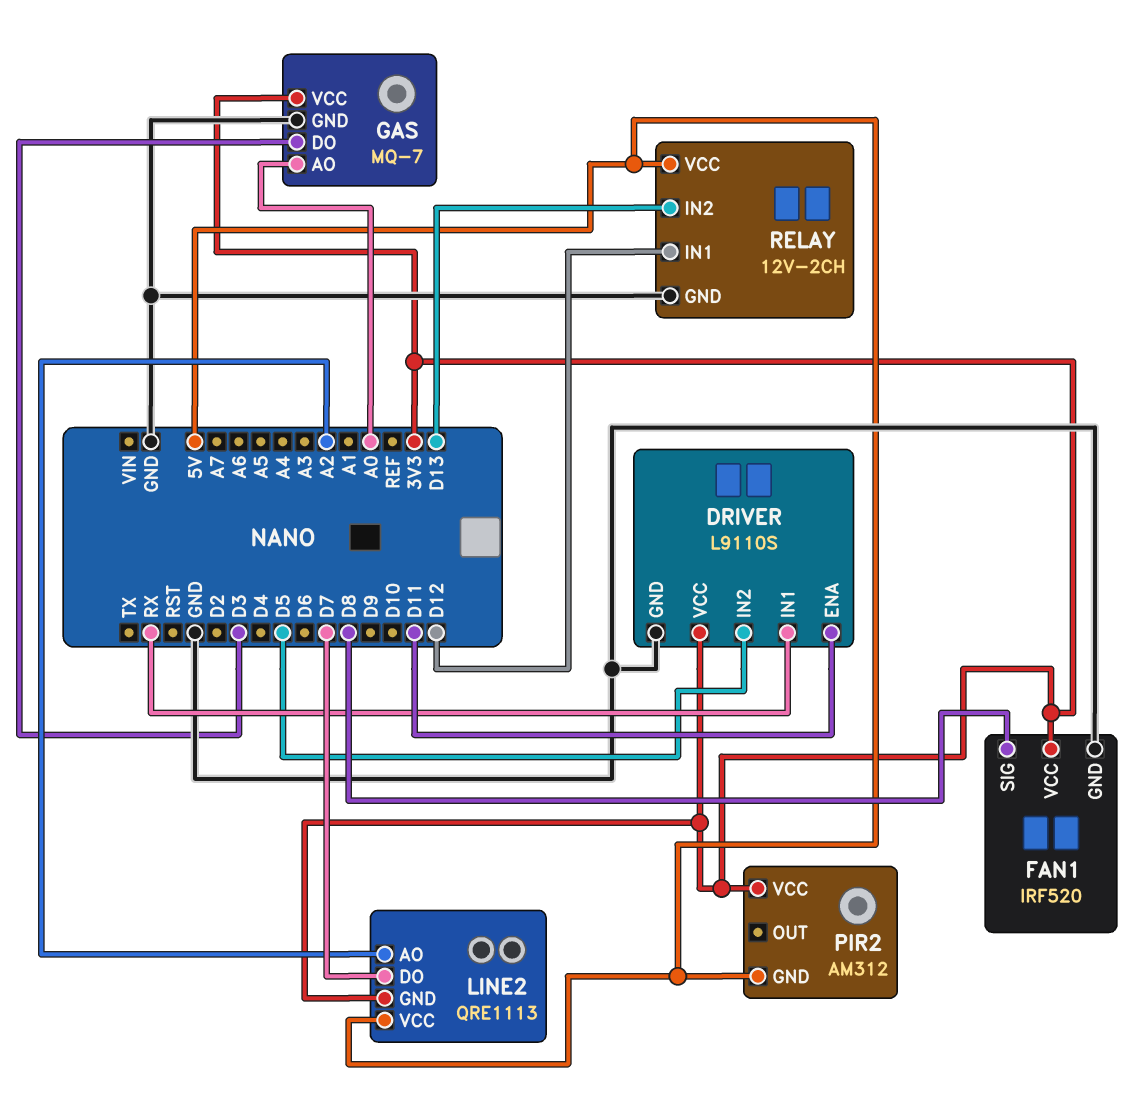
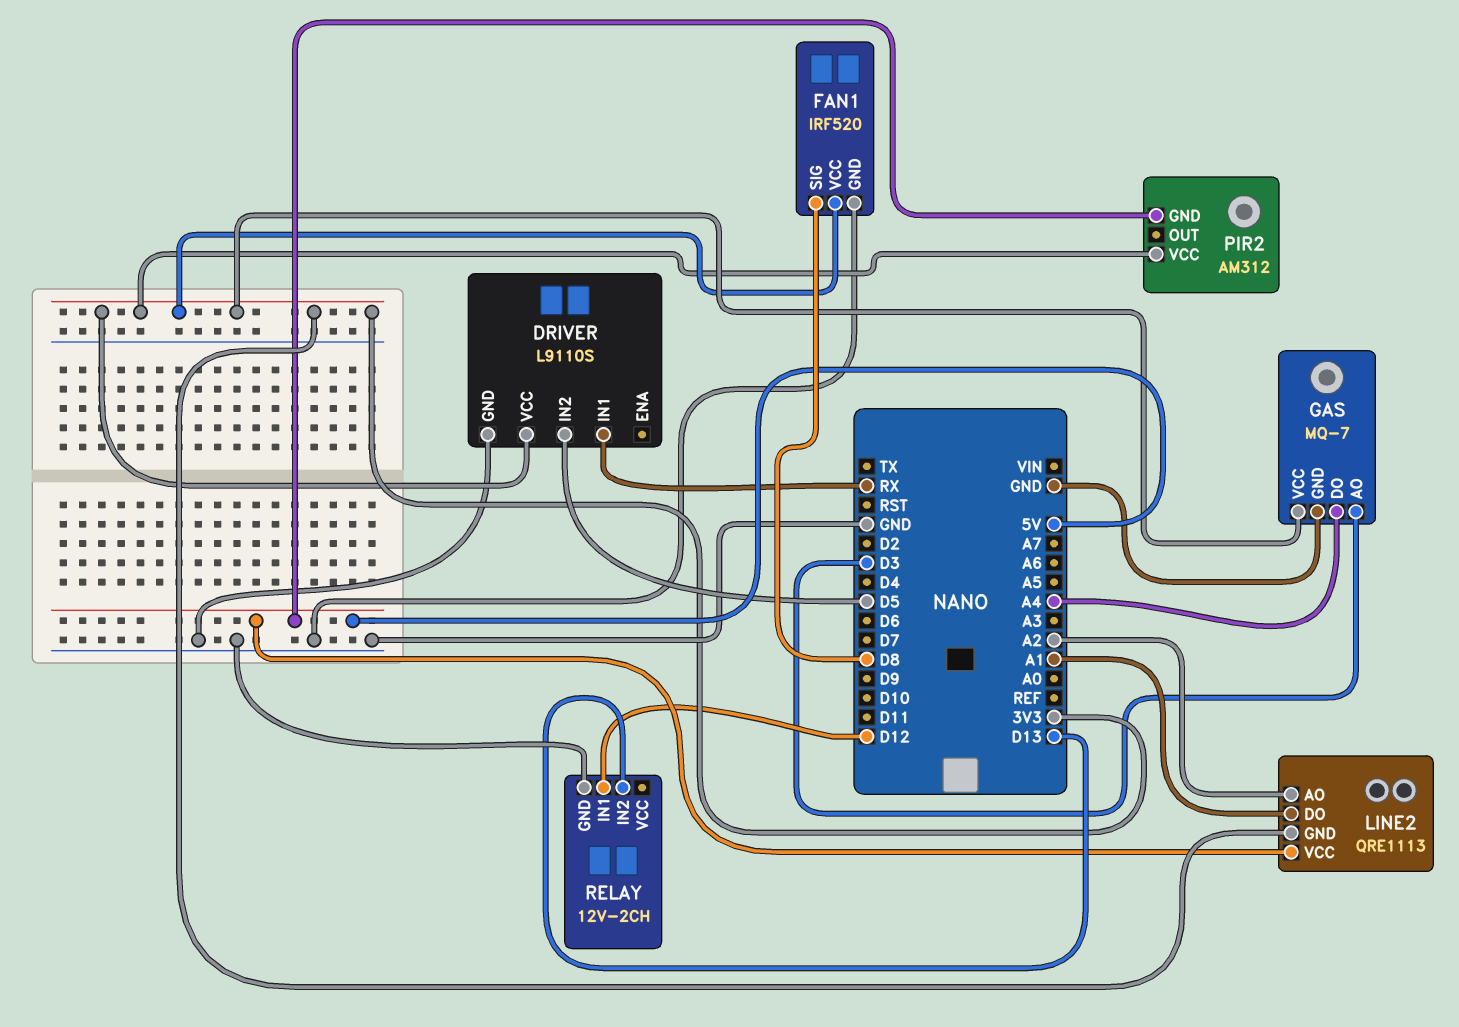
DRIVER pin ENA: D11 -> none
GAS pin AO: A0 -> D3
GAS pin DO: D3 -> A4
LINE2 pin DO: D7 -> A1
RELAY pin VCC: 5V -> none

